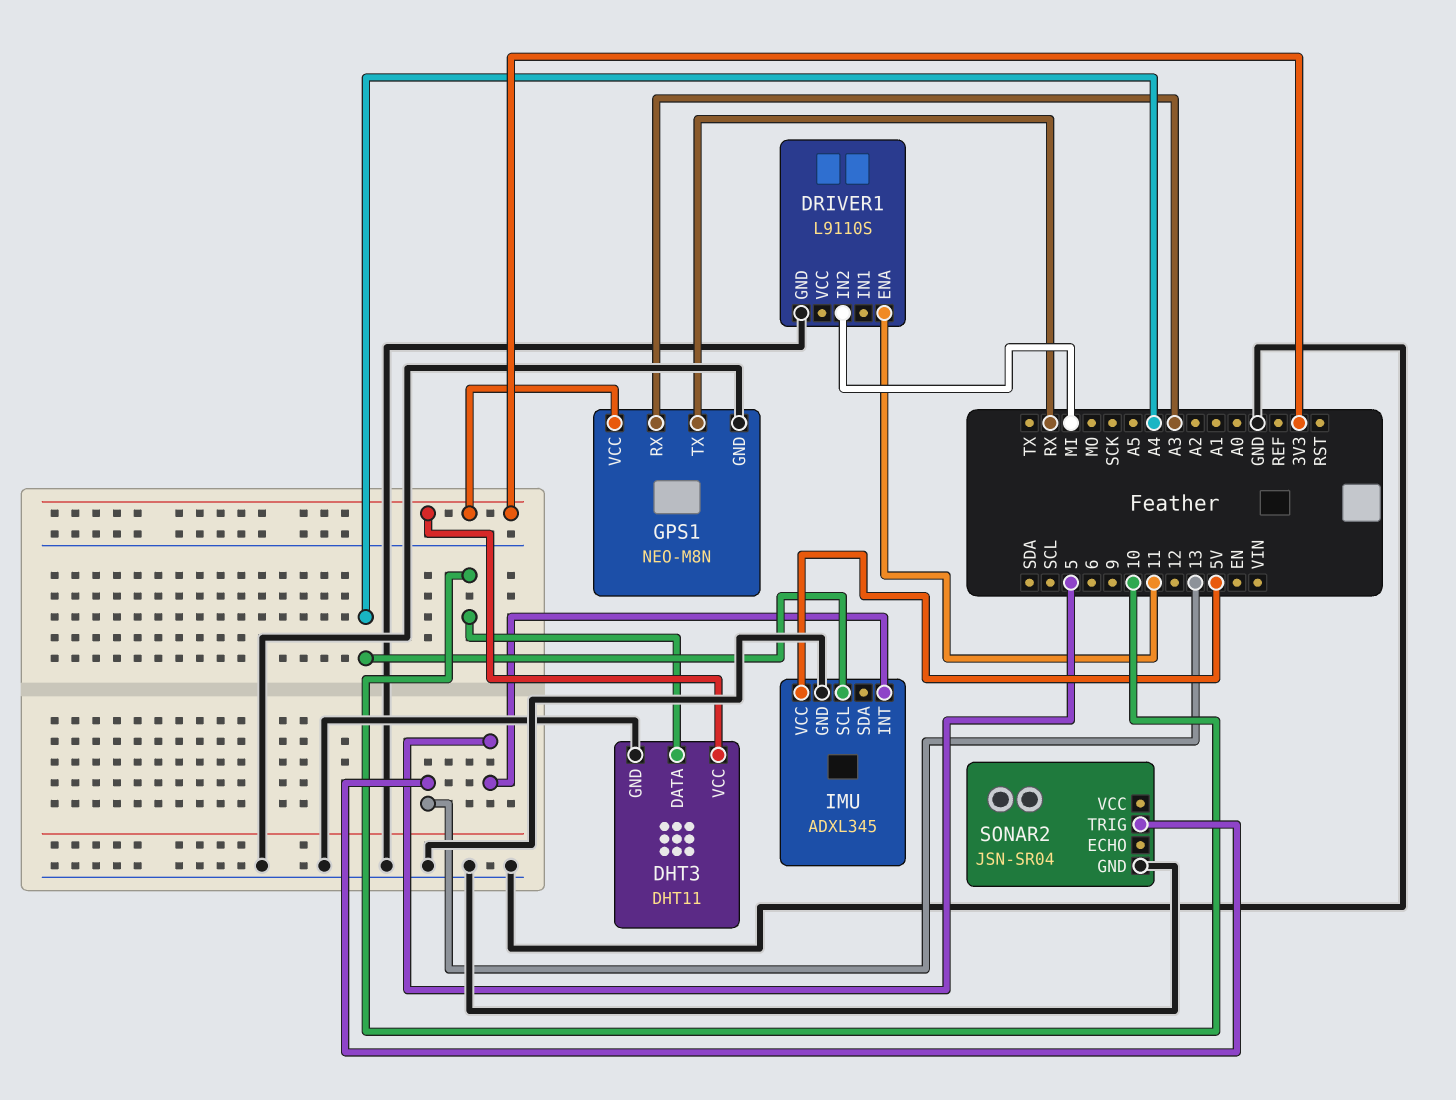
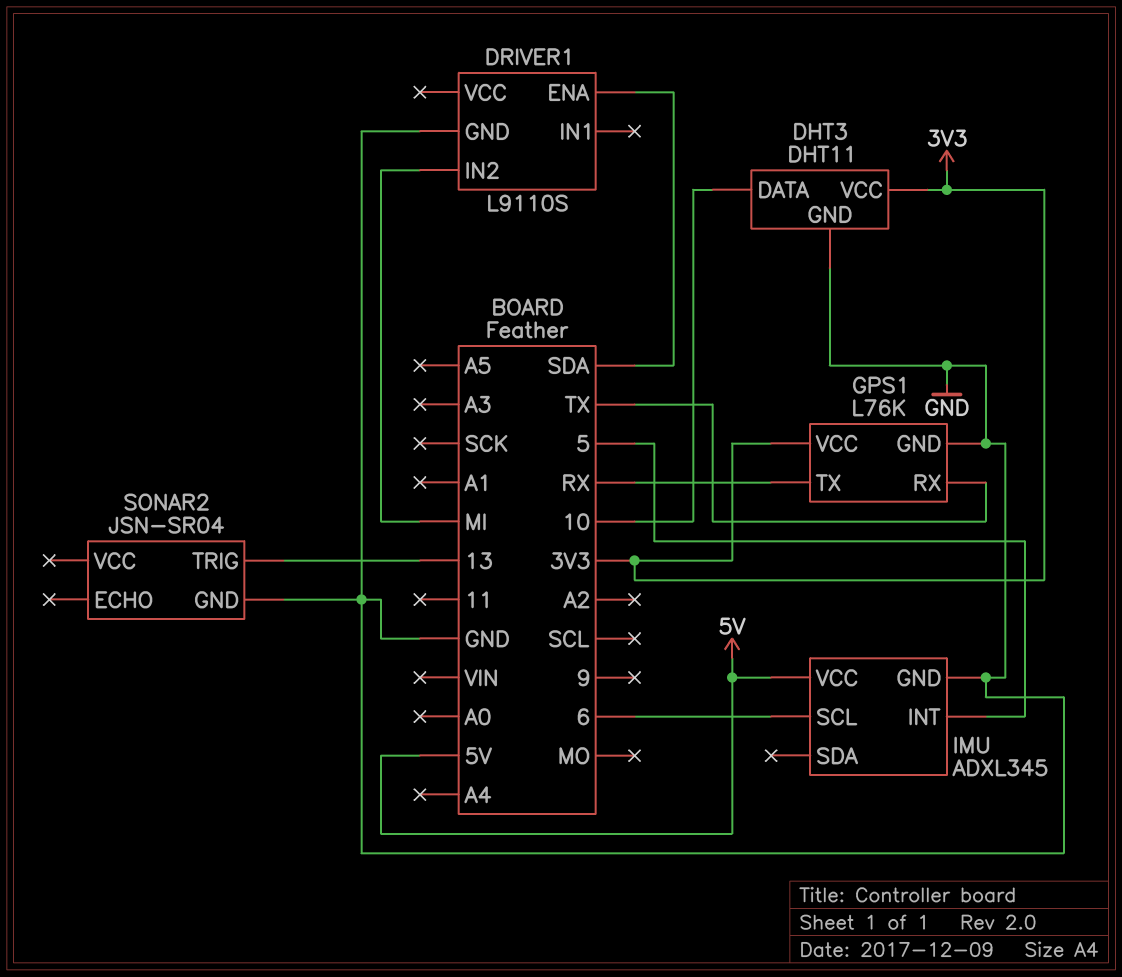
DRIVER1 pin ENA: 11 -> SDA
GPS1: NEO-M8N -> L76K
GPS1 pin RX: A3 -> TX
IMU pin SCL: A4 -> 6

